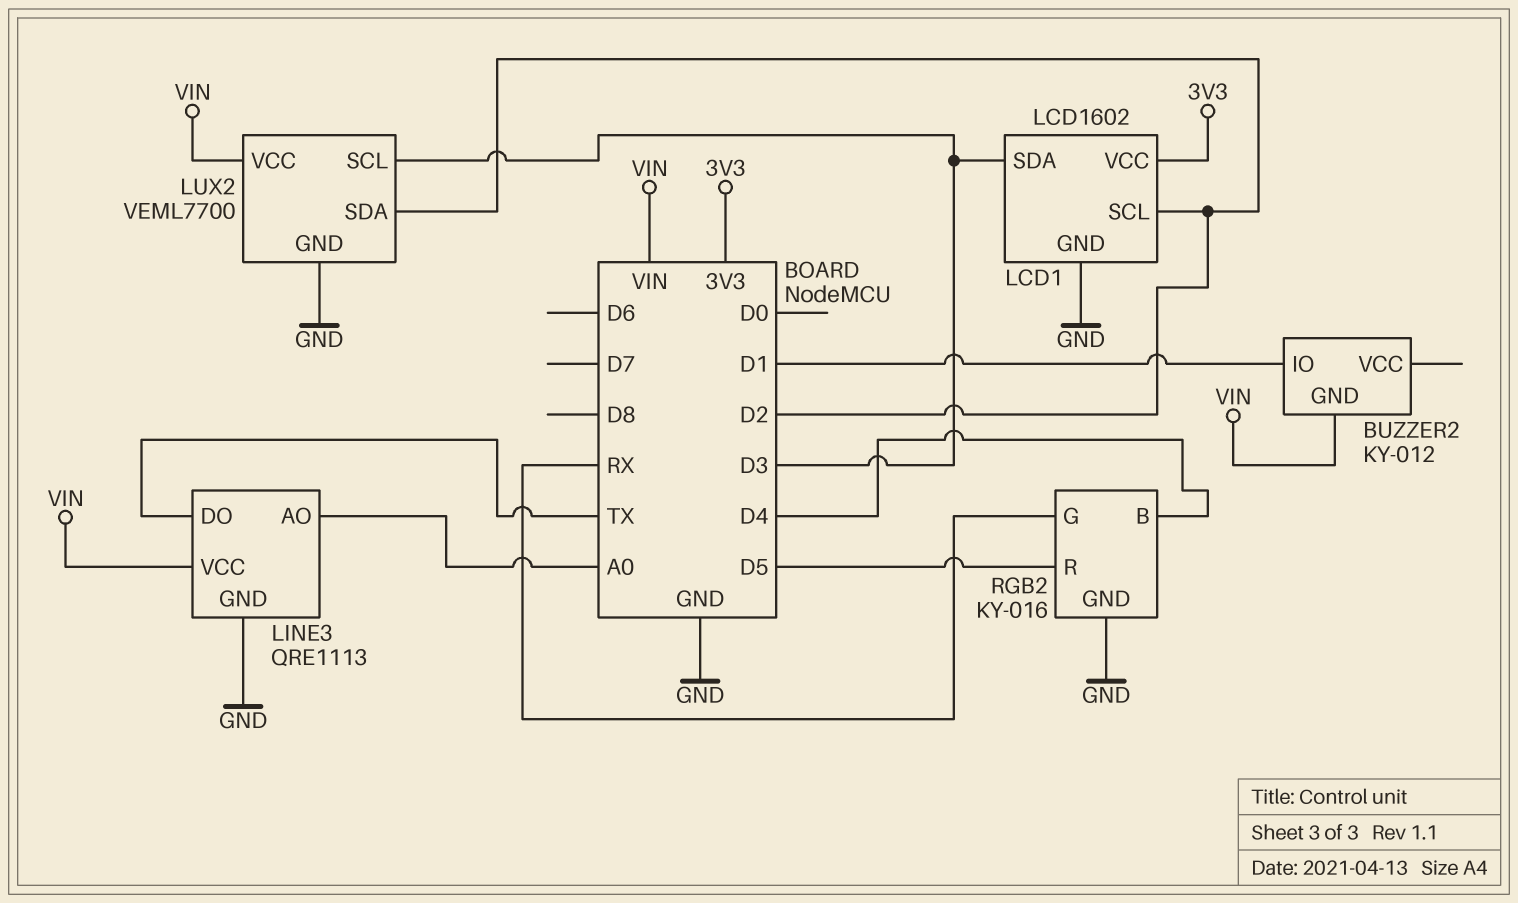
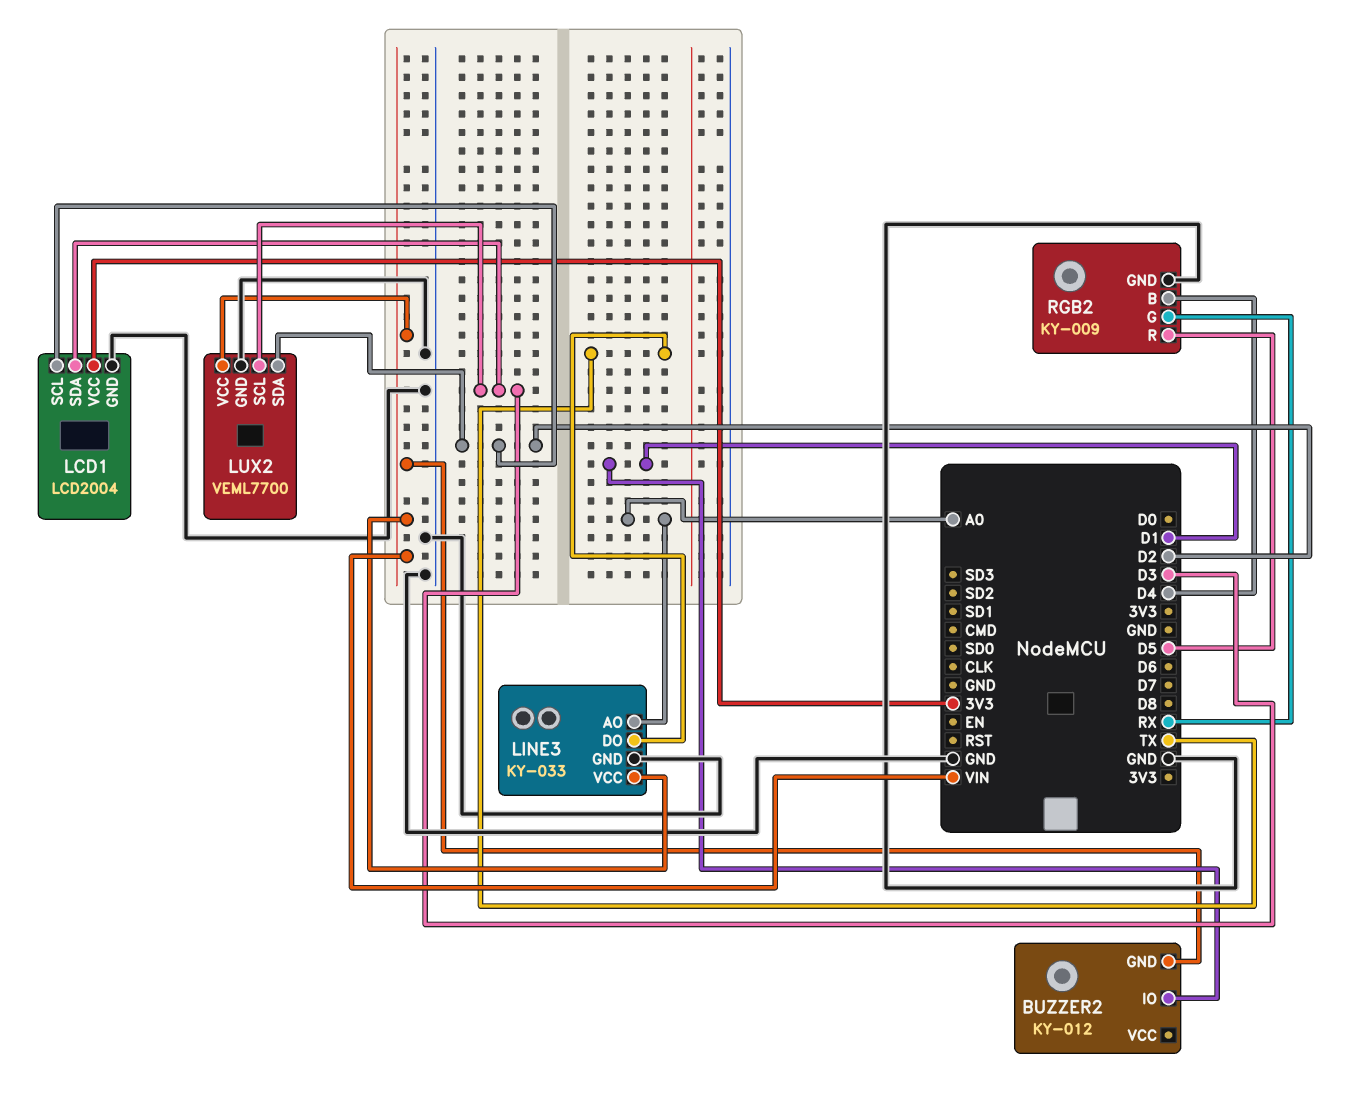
LCD1: LCD1602 -> LCD2004
LINE3: QRE1113 -> KY-033
RGB2: KY-016 -> KY-009

